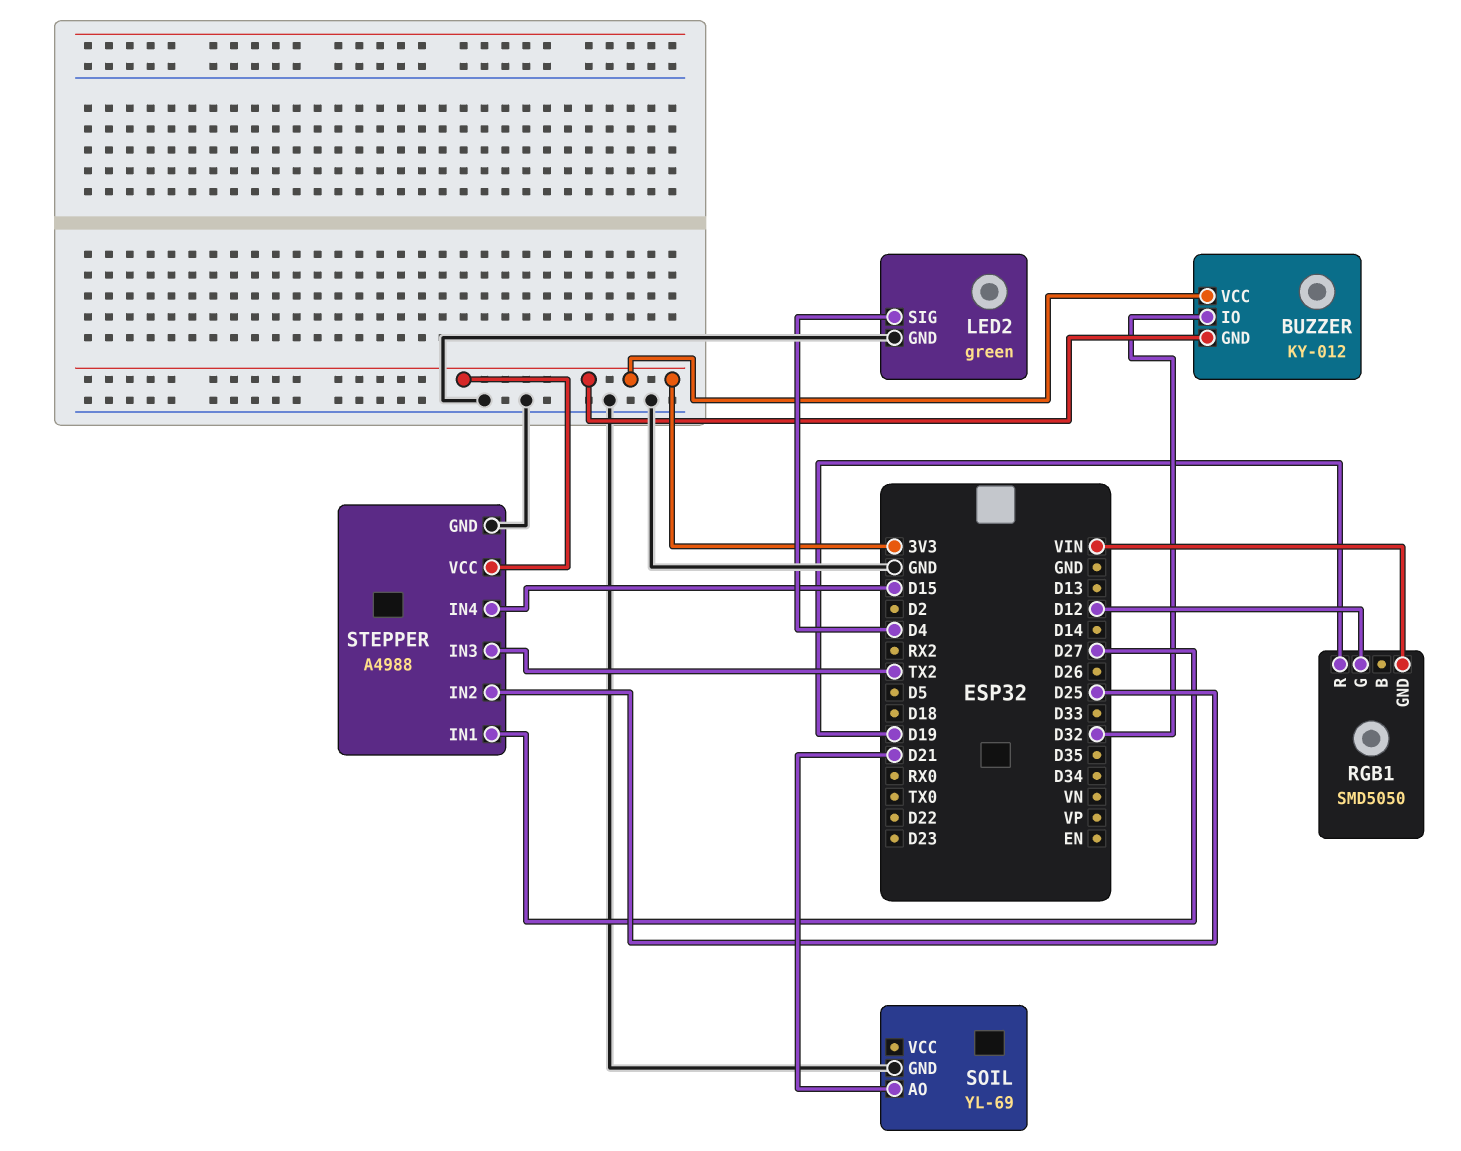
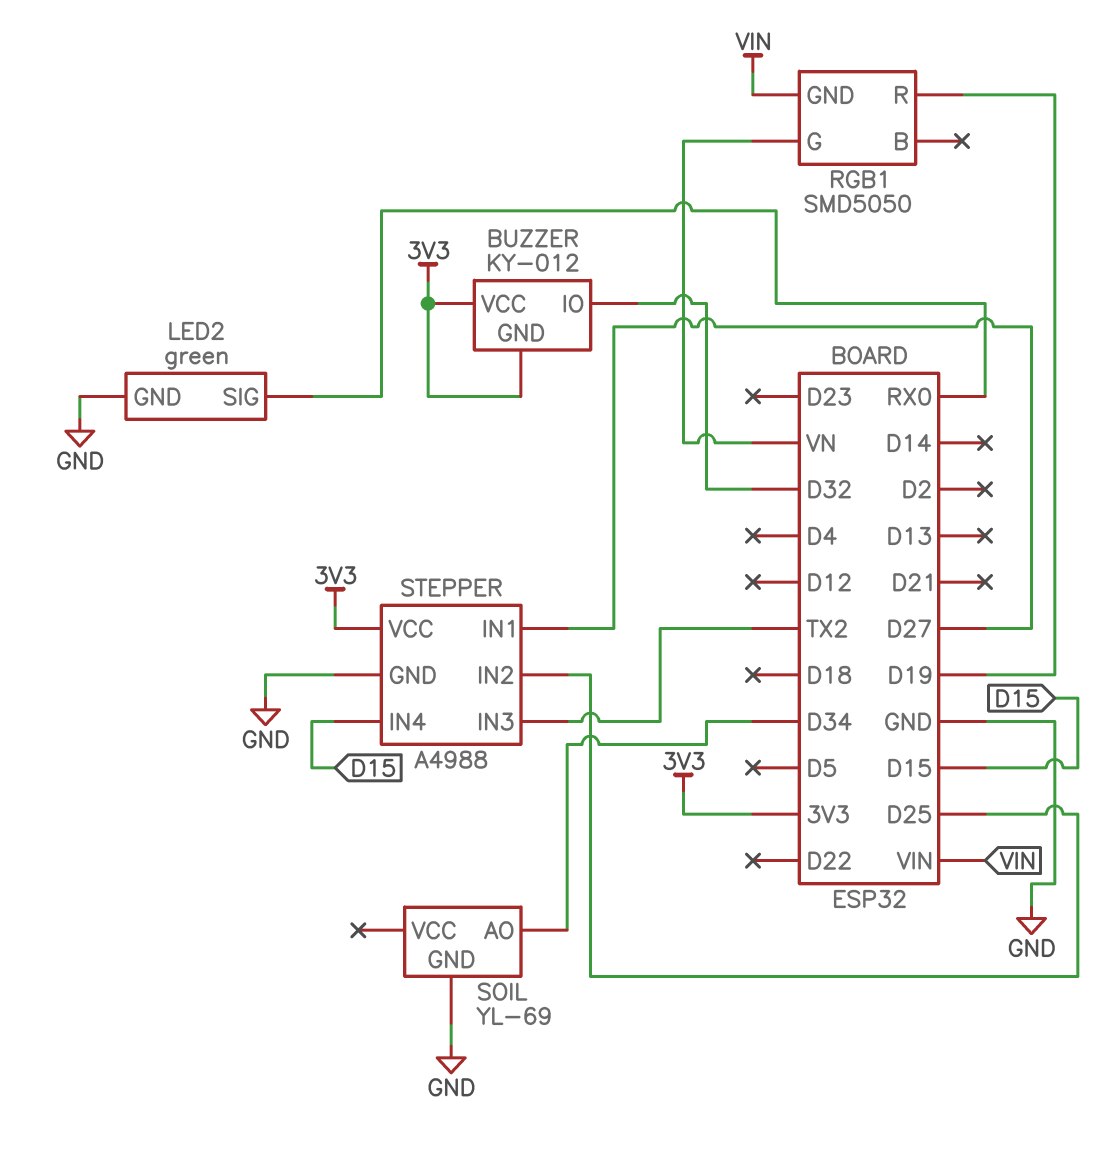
LED2 pin SIG: D4 -> RX0
RGB1 pin G: D12 -> VN
SOIL pin AO: D21 -> D34

